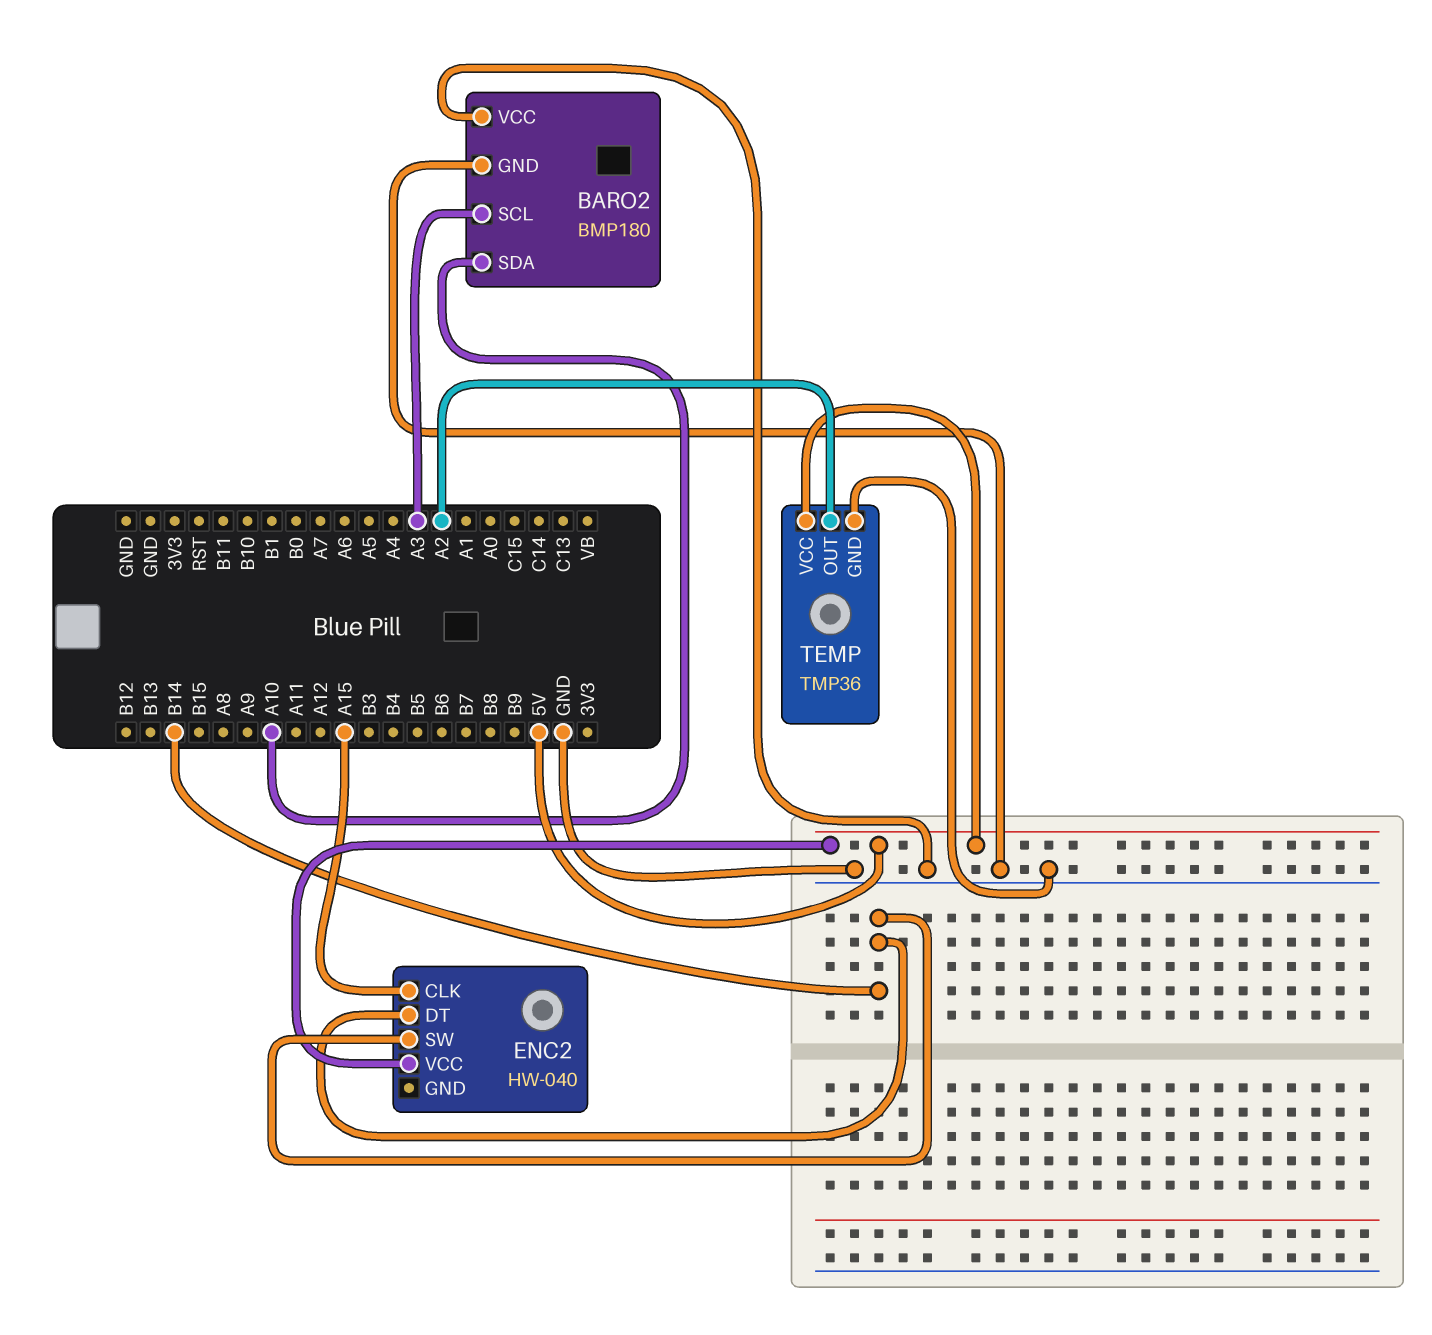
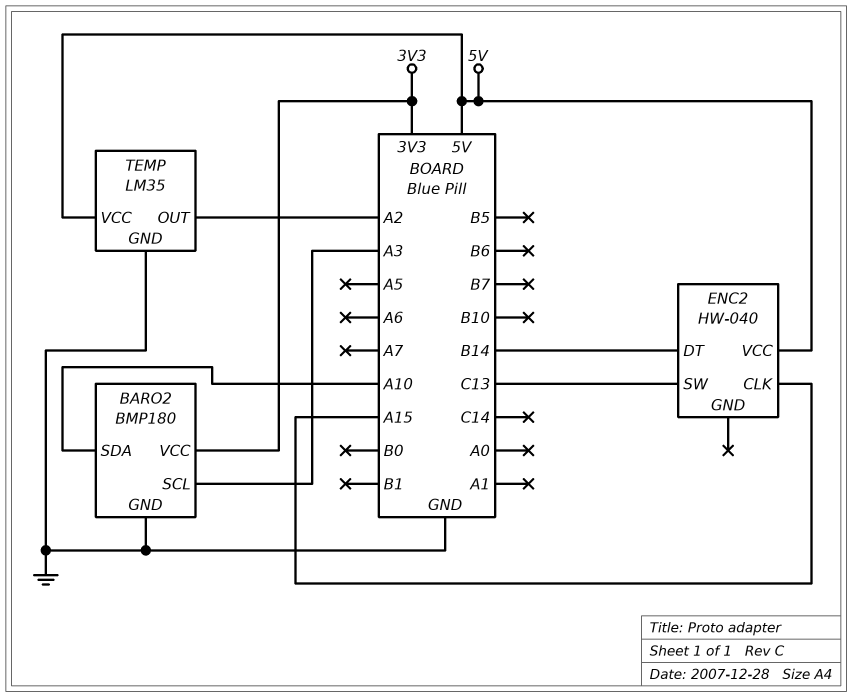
BARO2 pin VCC: GND -> 3V3
ENC2 pin SW: B14 -> C13
TEMP: TMP36 -> LM35

